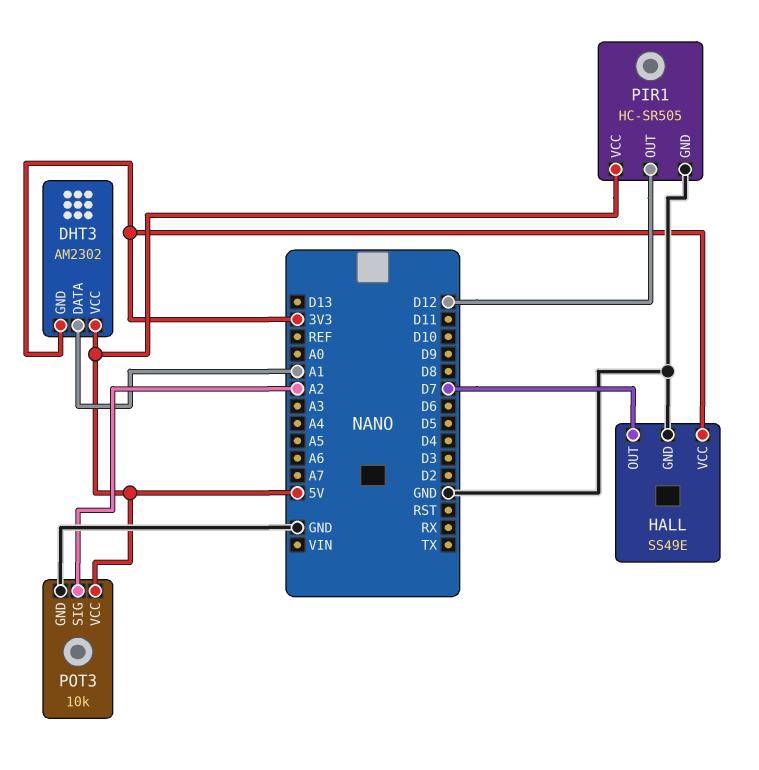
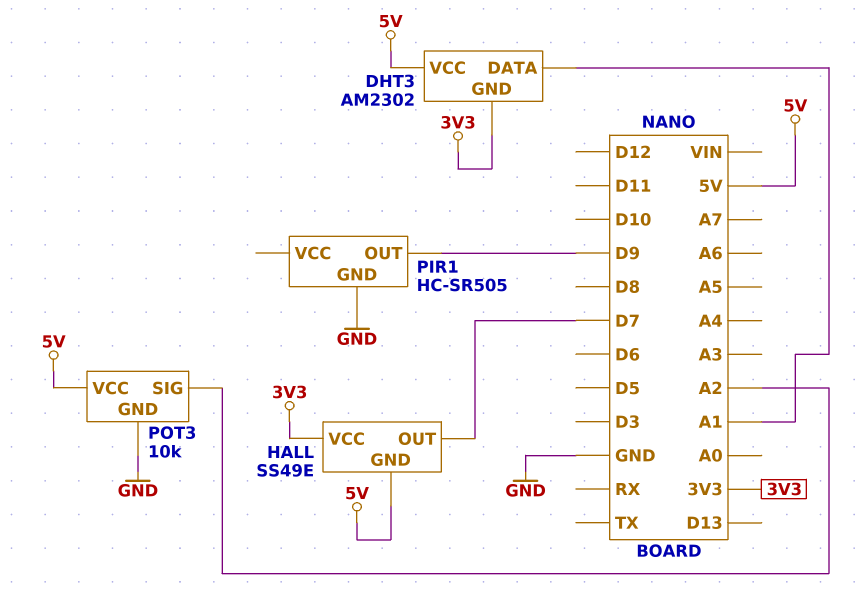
HALL pin GND: GND -> 5V
PIR1 pin OUT: D12 -> D9
PIR1 pin VCC: 5V -> none

